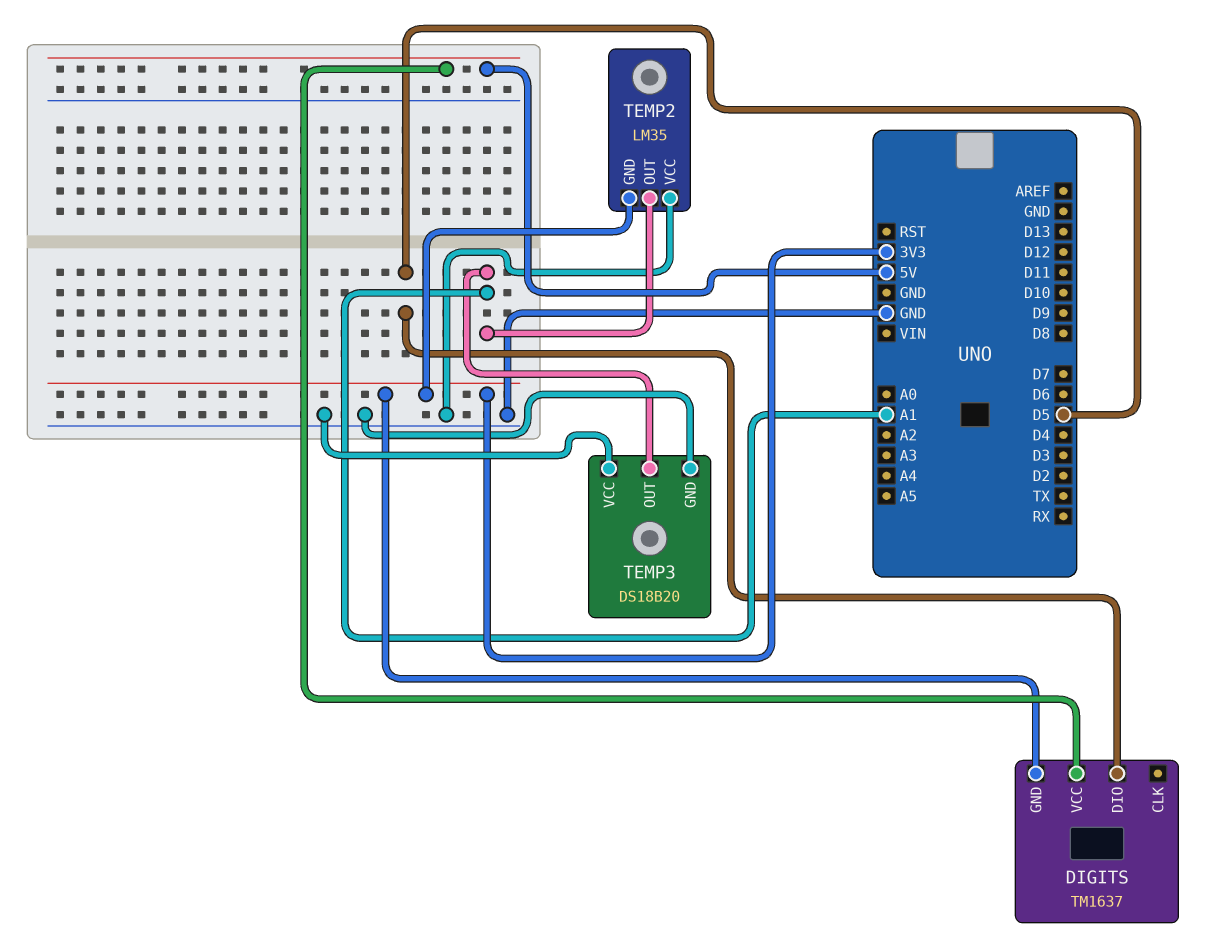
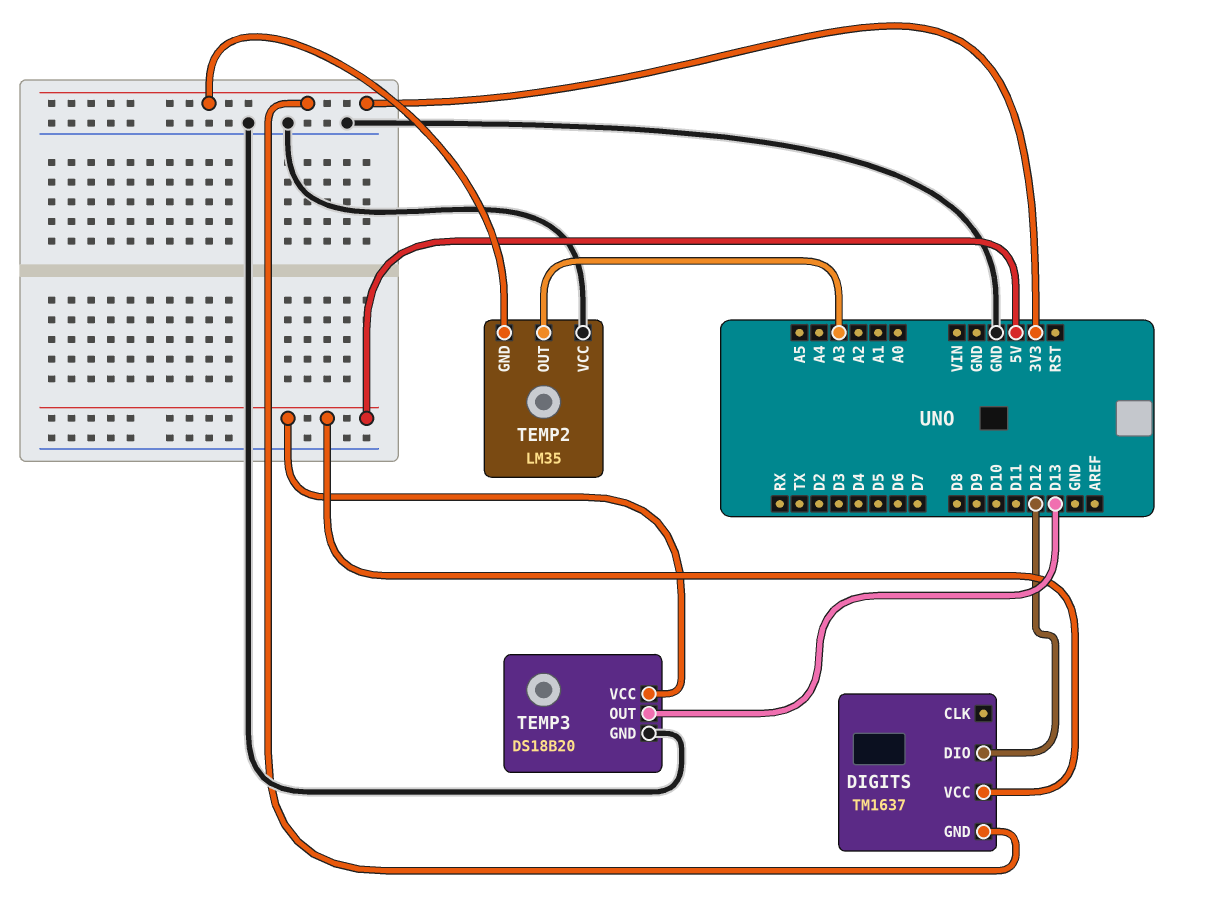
DIGITS pin DIO: D5 -> D12
TEMP2 pin OUT: A1 -> A3
TEMP3 pin OUT: A1 -> D13
TEMP3 pin VCC: GND -> 5V

